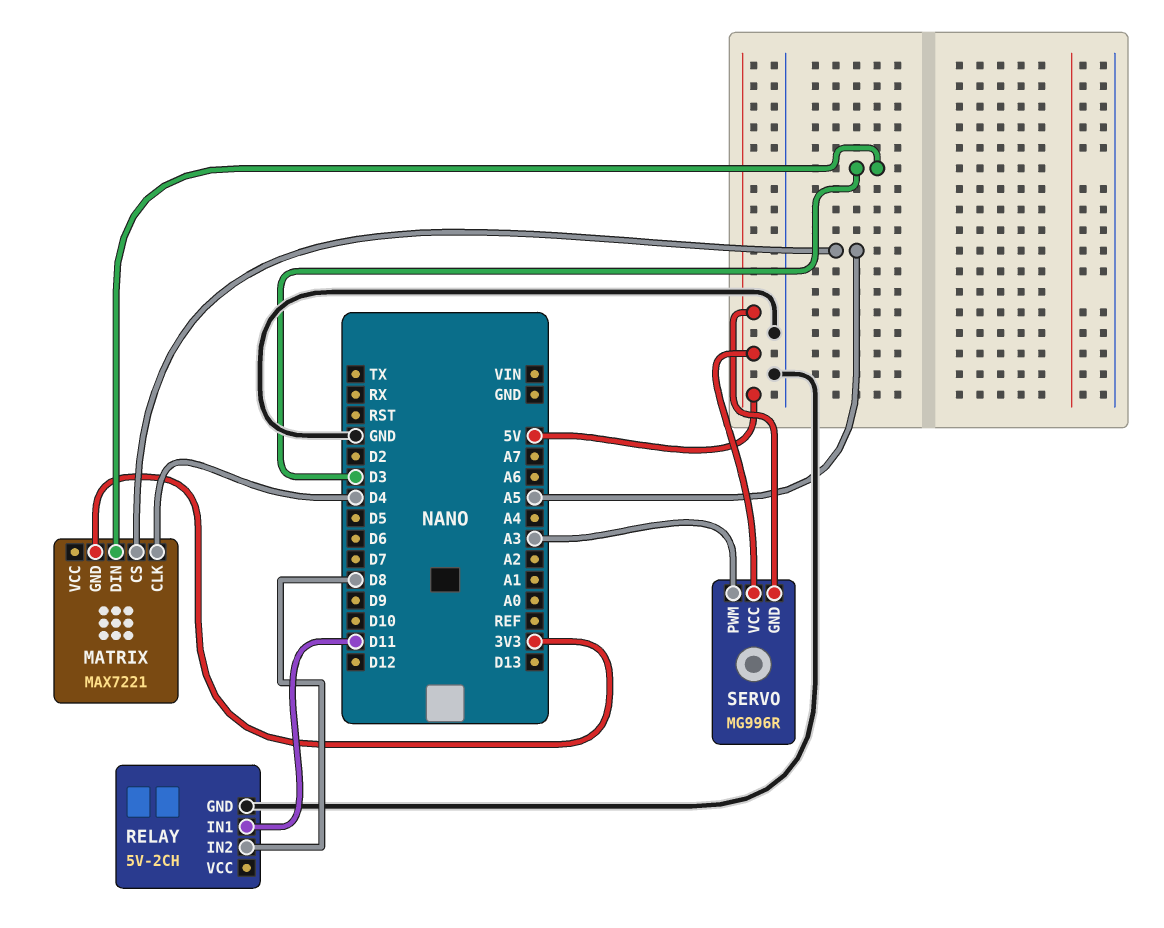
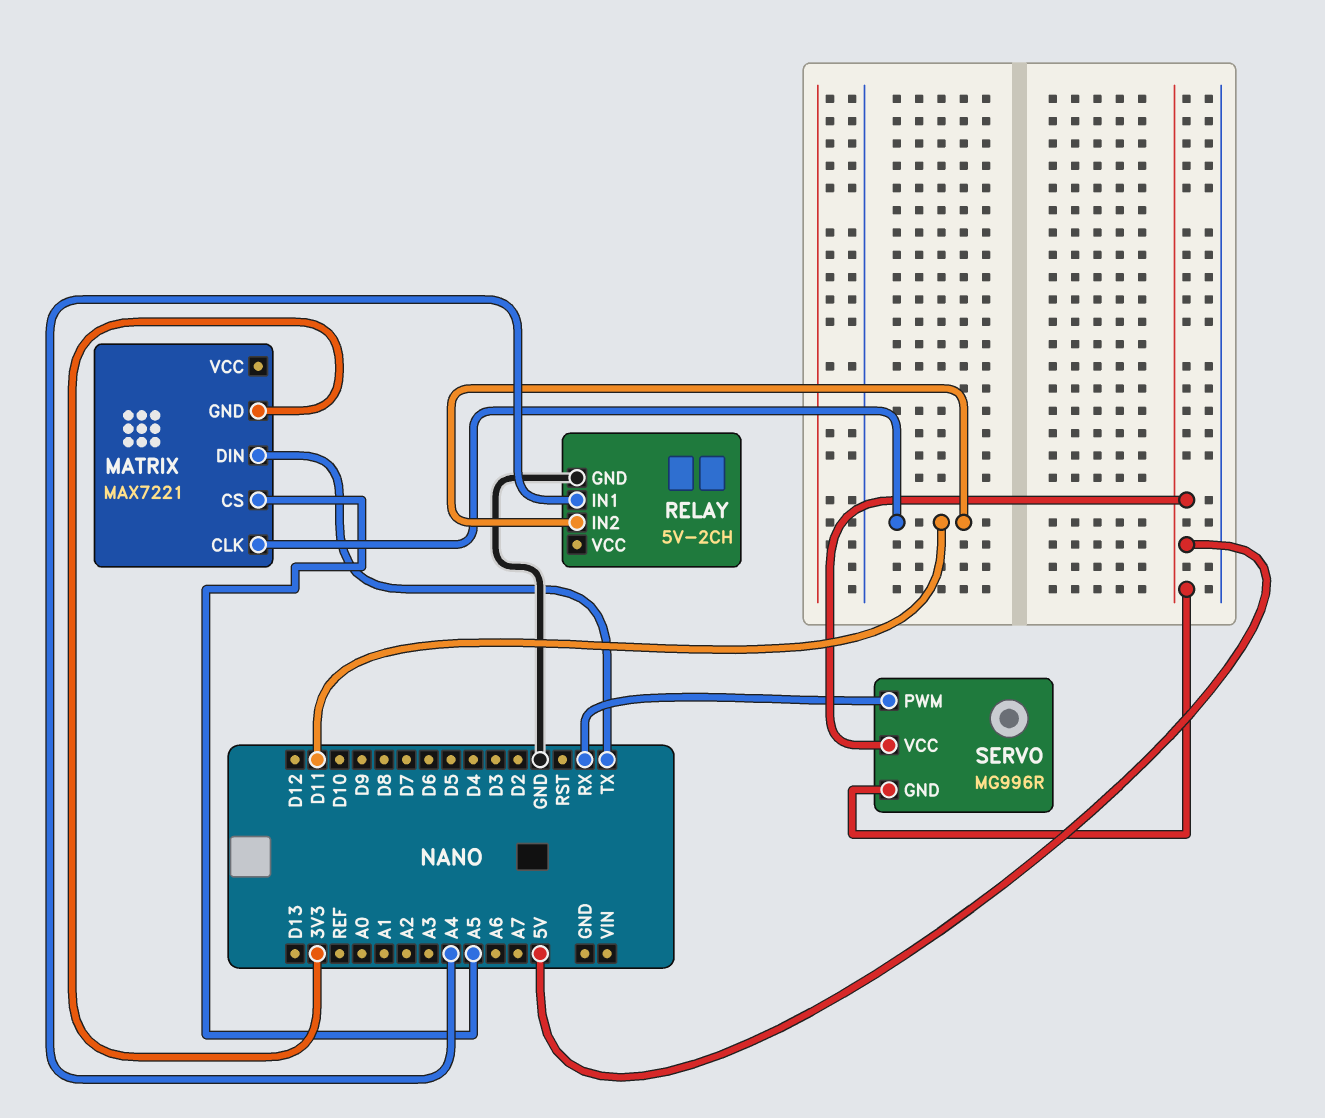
MATRIX pin CLK: D4 -> D11
MATRIX pin DIN: D3 -> TX
RELAY pin IN1: D11 -> A4
RELAY pin IN2: D8 -> D11
SERVO pin PWM: A3 -> RX

